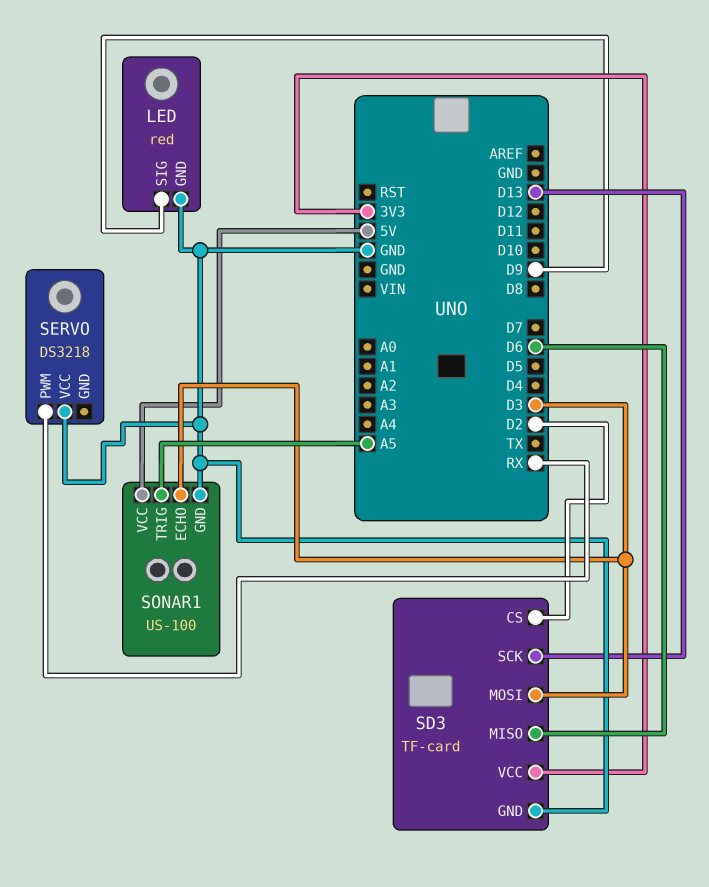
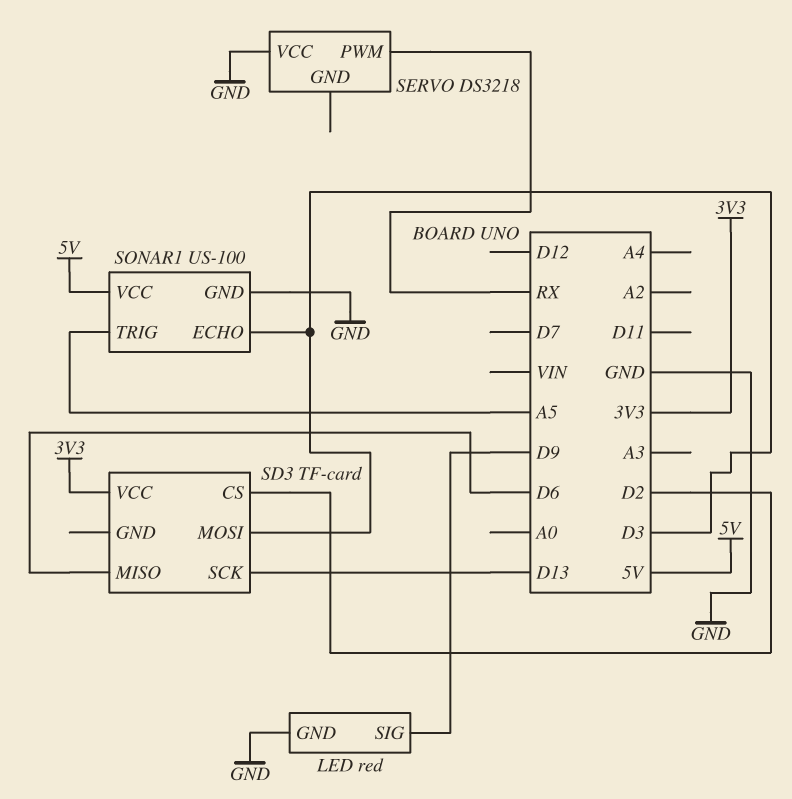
SD3 pin GND: GND -> none

